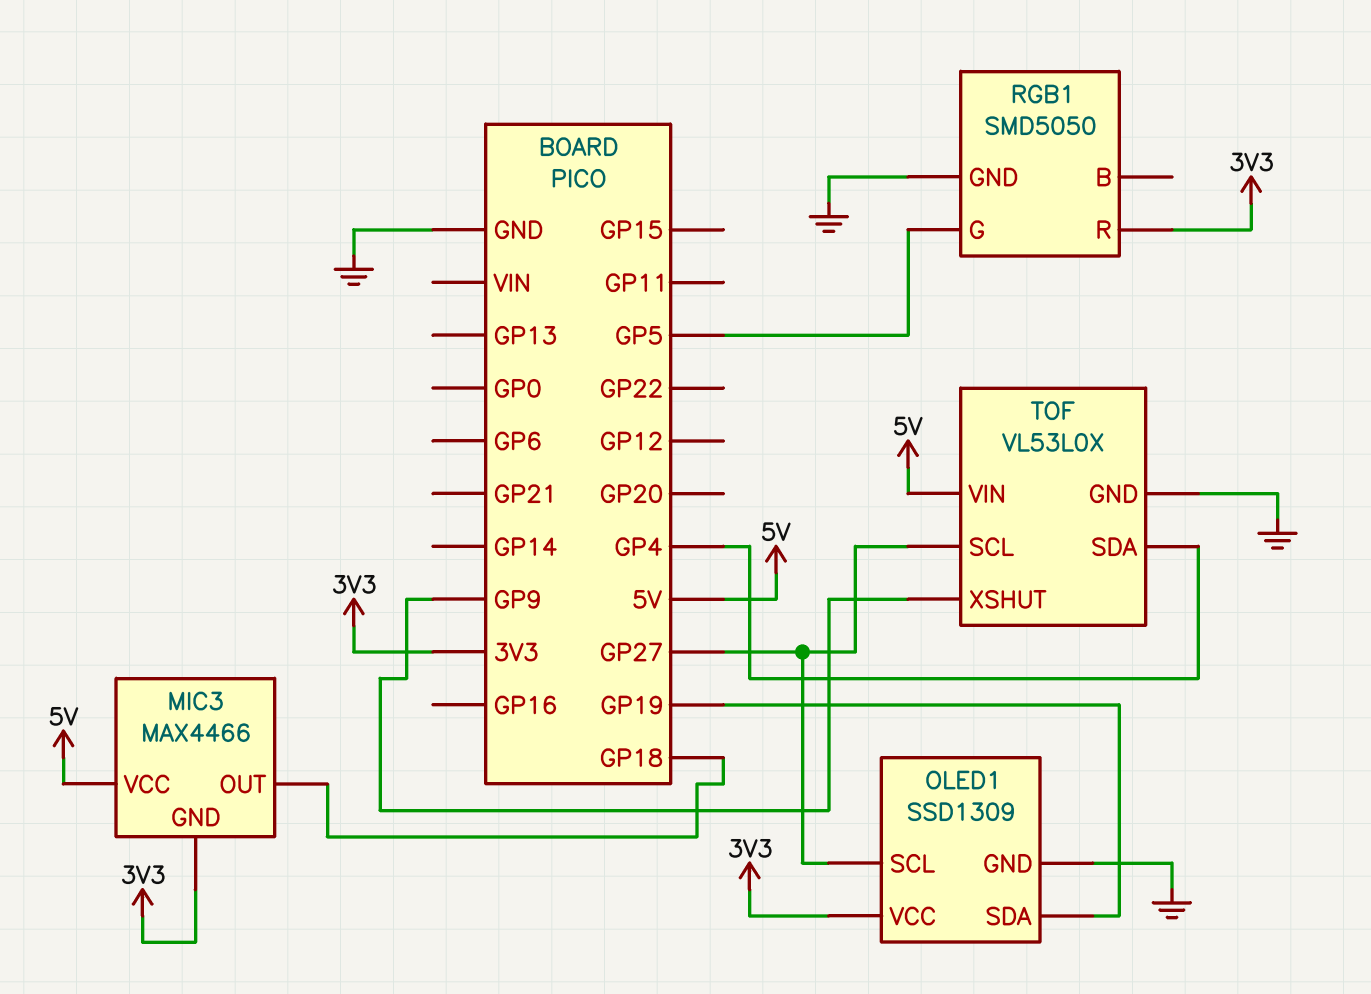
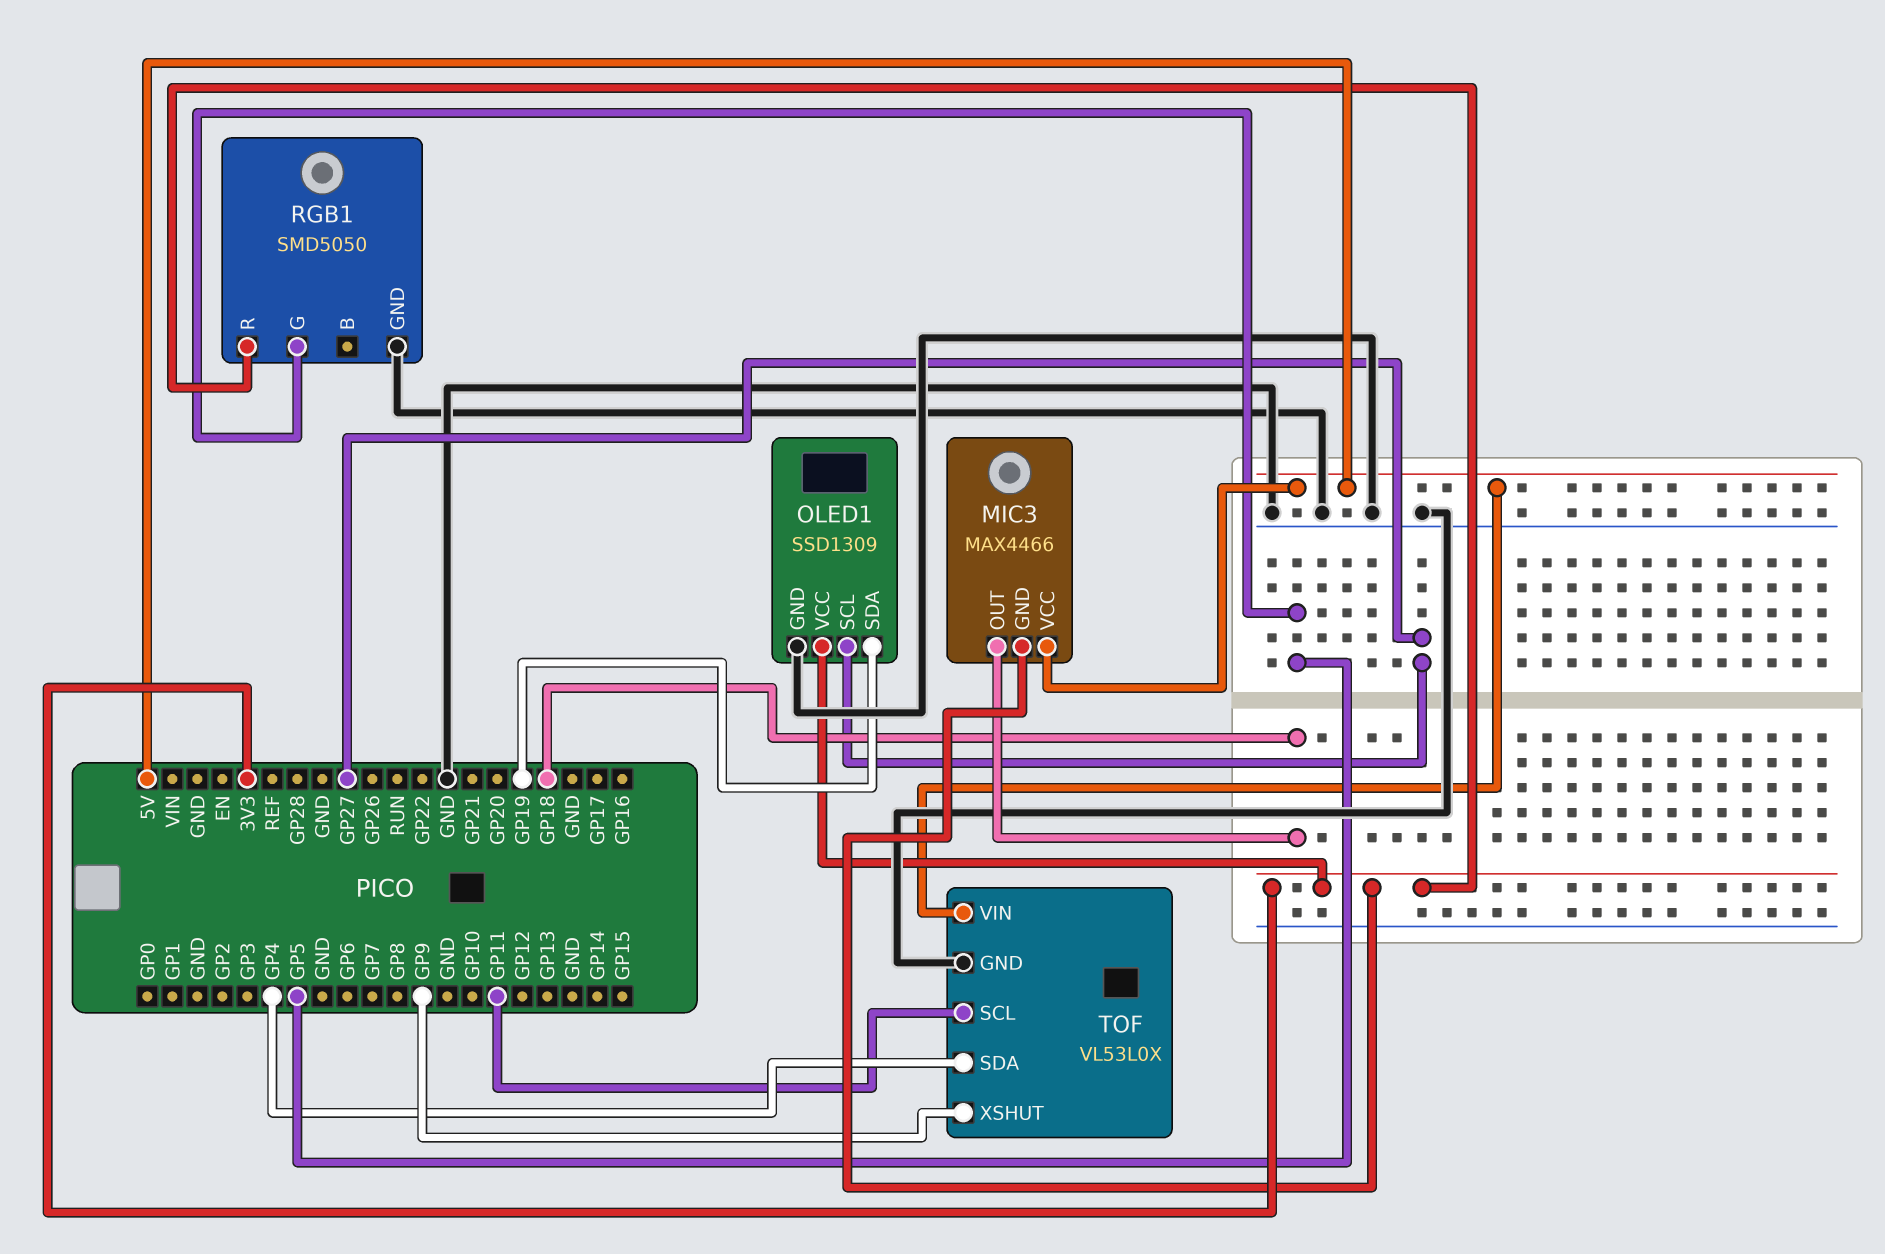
TOF pin SCL: GP27 -> GP11

